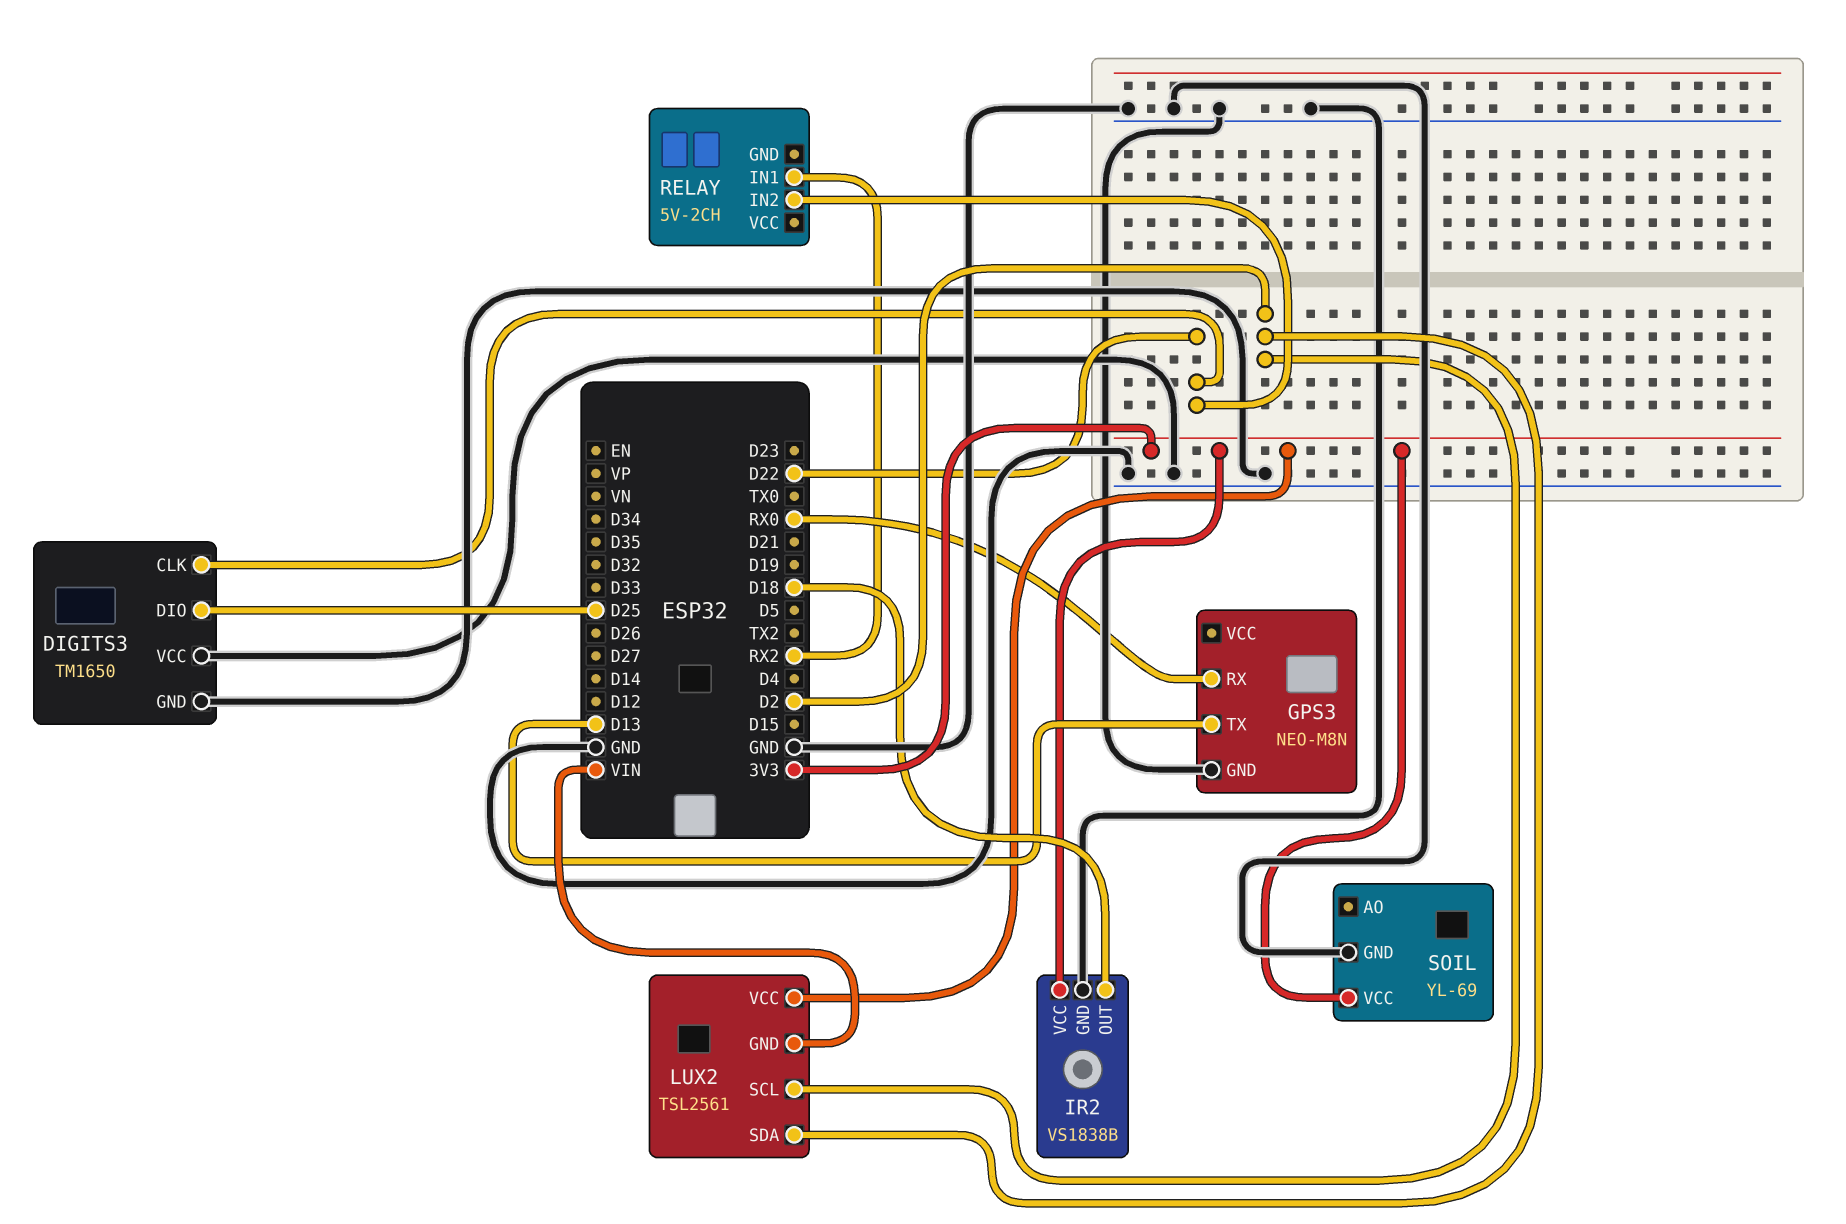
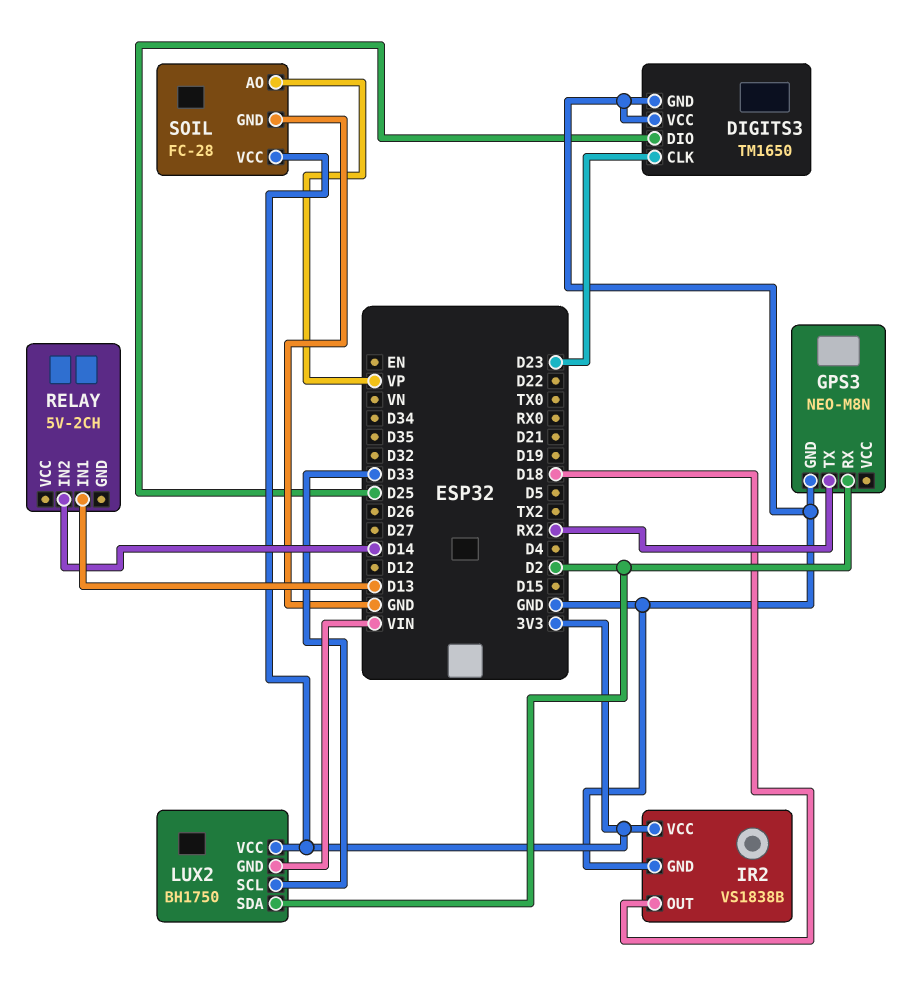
DIGITS3 pin CLK: D22 -> D23
GPS3 pin RX: RX0 -> D2
GPS3 pin TX: D13 -> RX2
LUX2: TSL2561 -> BH1750
LUX2 pin SCL: D2 -> D33
RELAY pin IN1: RX2 -> D13
RELAY pin IN2: D22 -> D14
SOIL: YL-69 -> FC-28
SOIL pin AO: none -> VP

